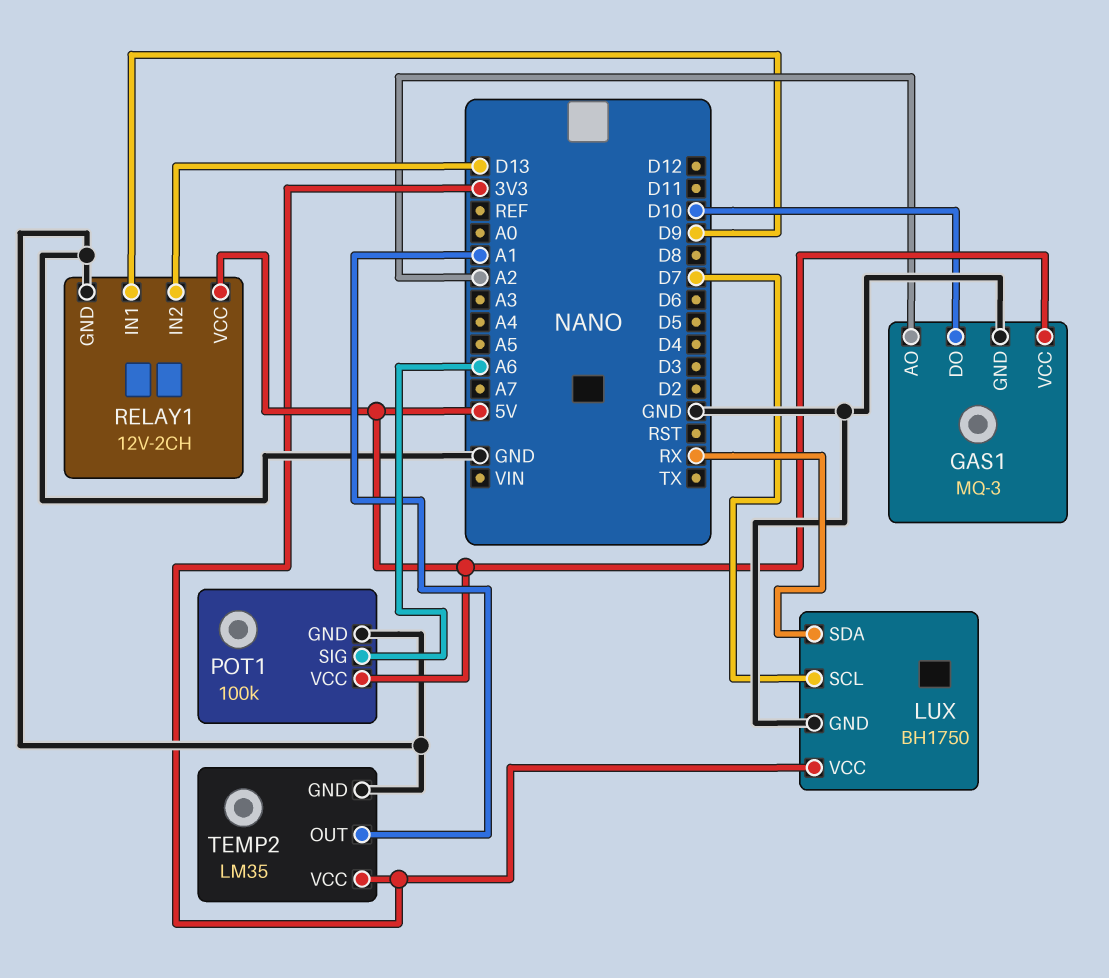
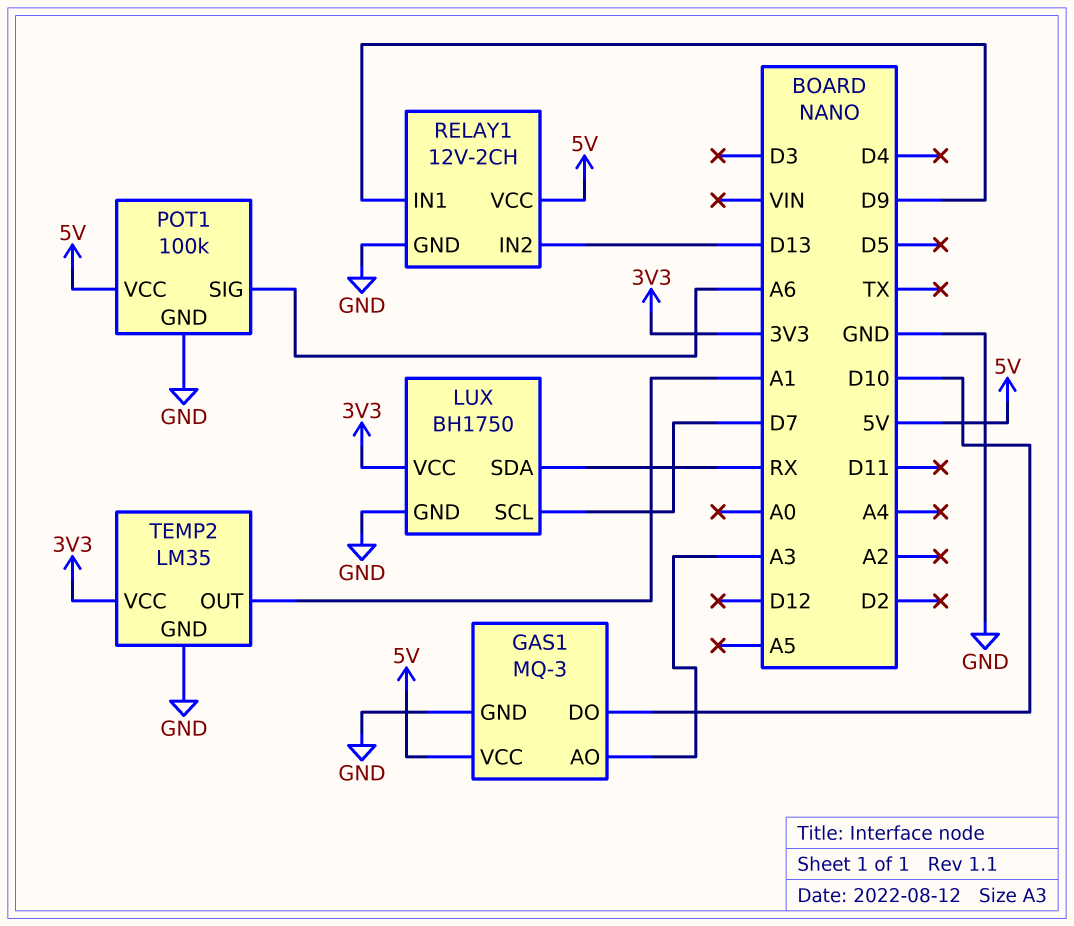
GAS1 pin AO: A2 -> A3

